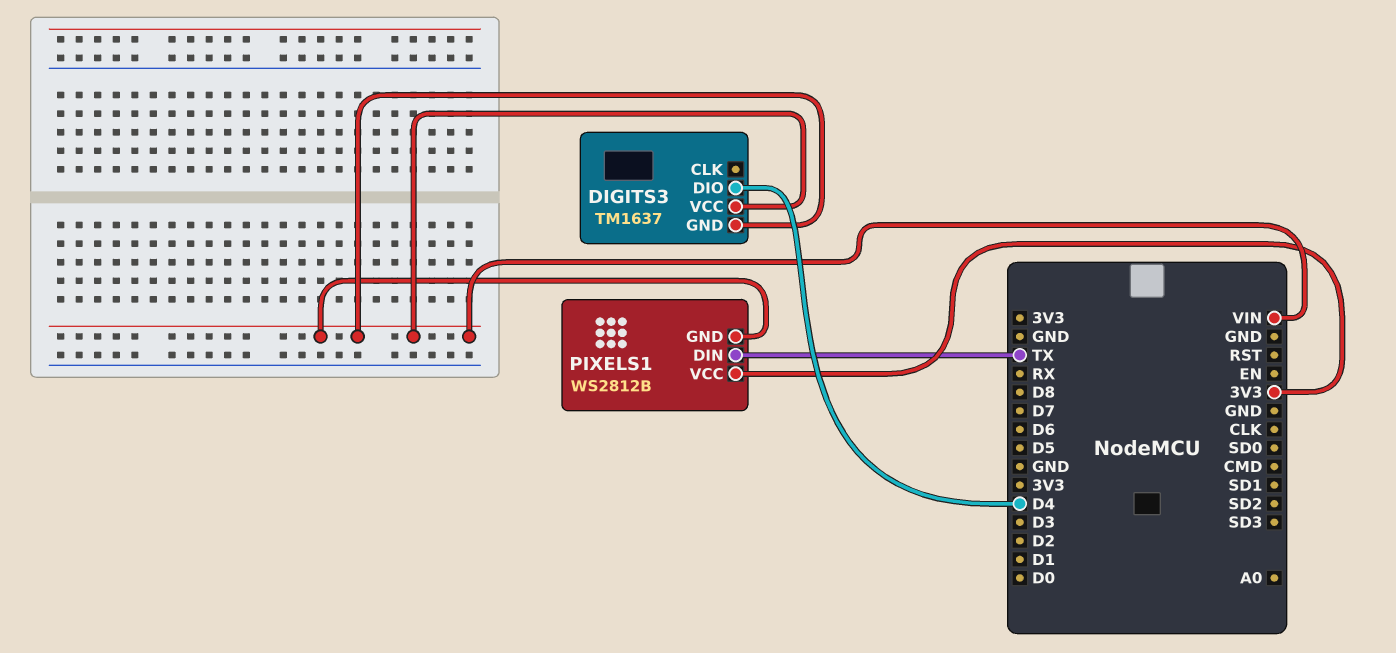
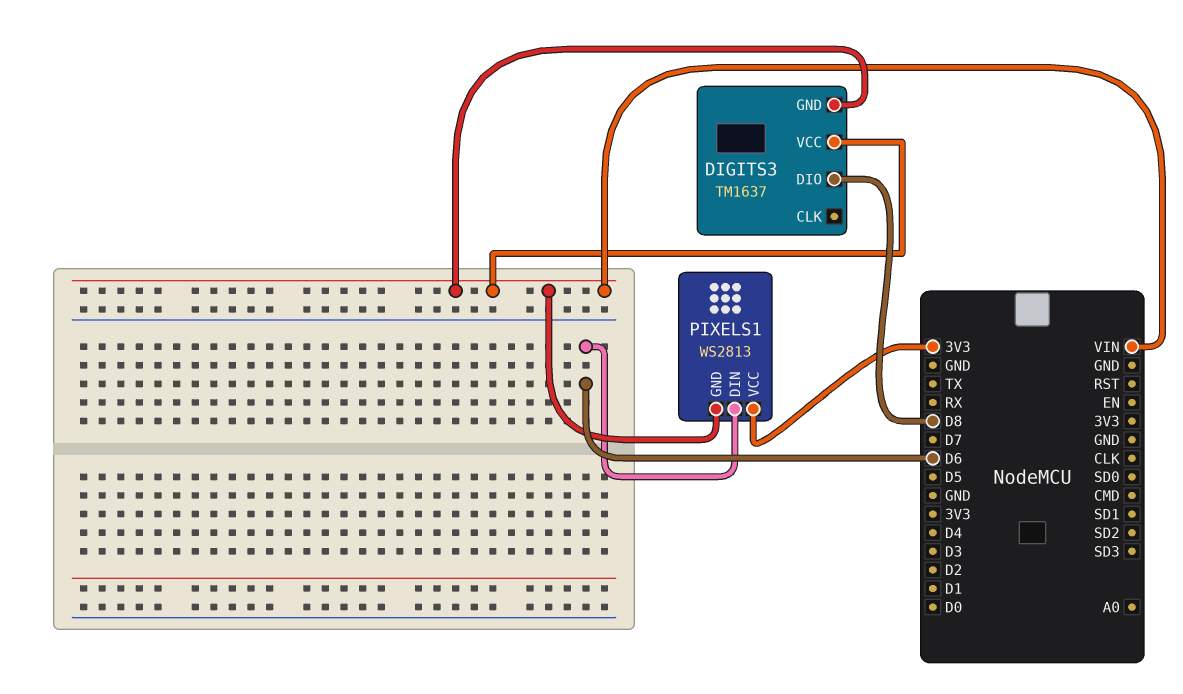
DIGITS3 pin DIO: D4 -> D8
PIXELS1: WS2812B -> WS2813
PIXELS1 pin DIN: TX -> D6

